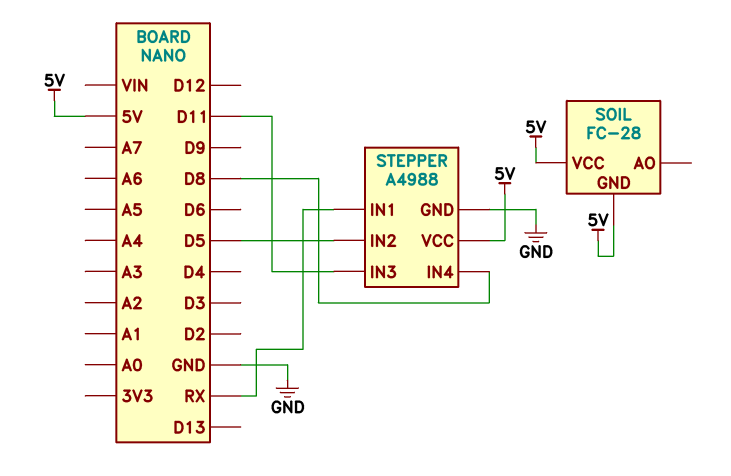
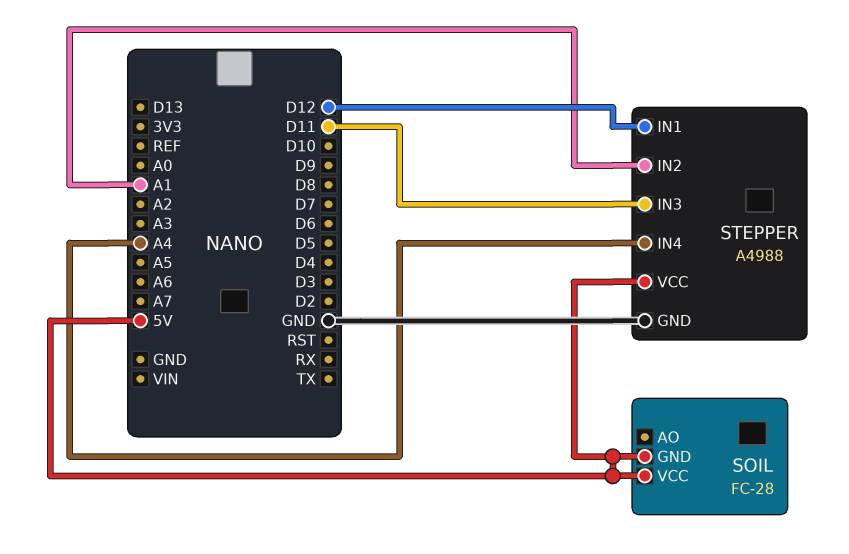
STEPPER pin IN1: RX -> D12
STEPPER pin IN2: D5 -> A1
STEPPER pin IN4: D8 -> A4

